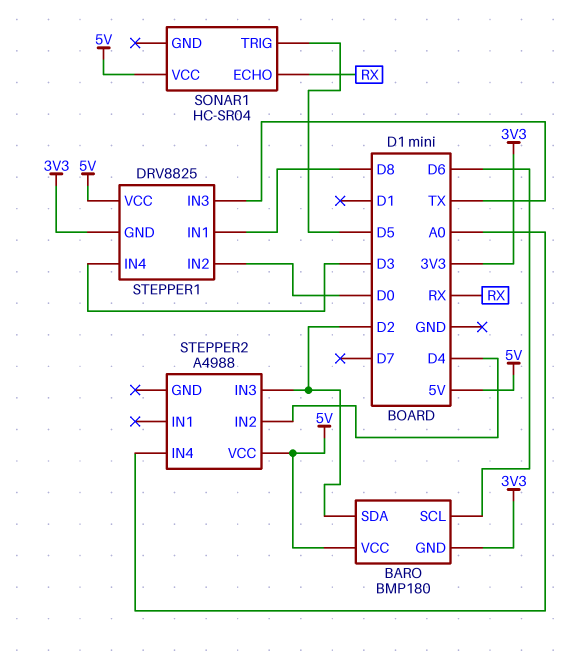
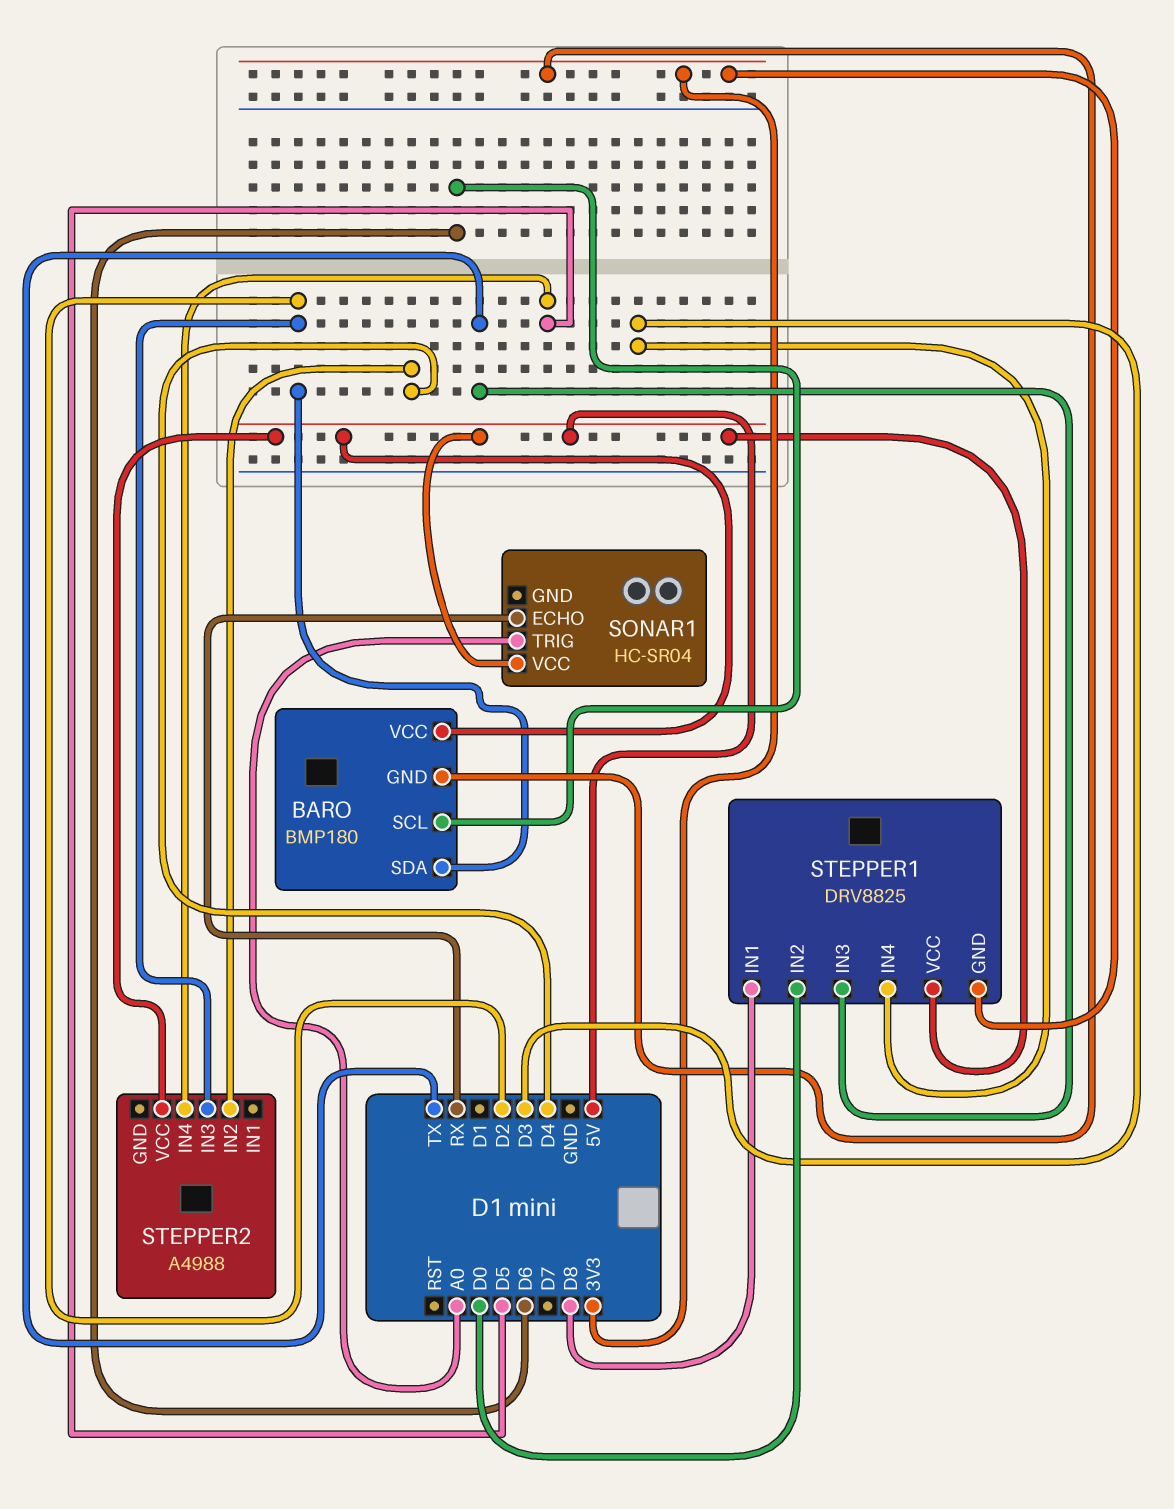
SONAR1 pin TRIG: D5 -> A0
STEPPER2 pin IN4: A0 -> D5

